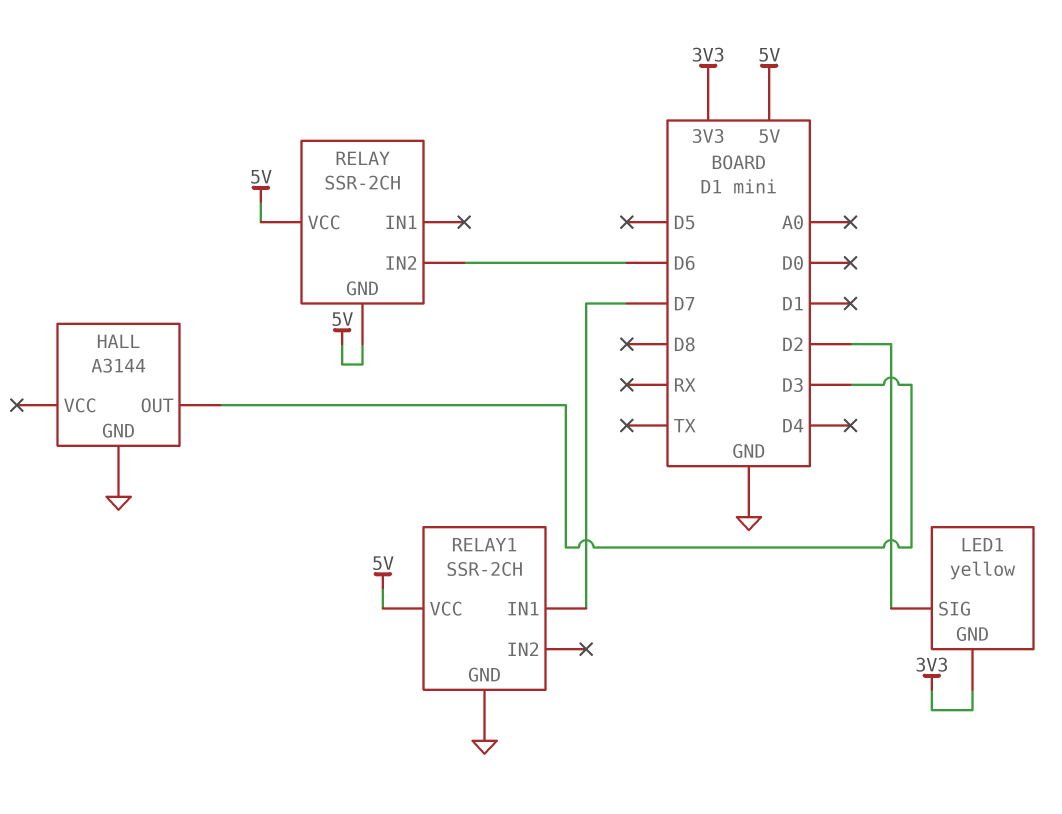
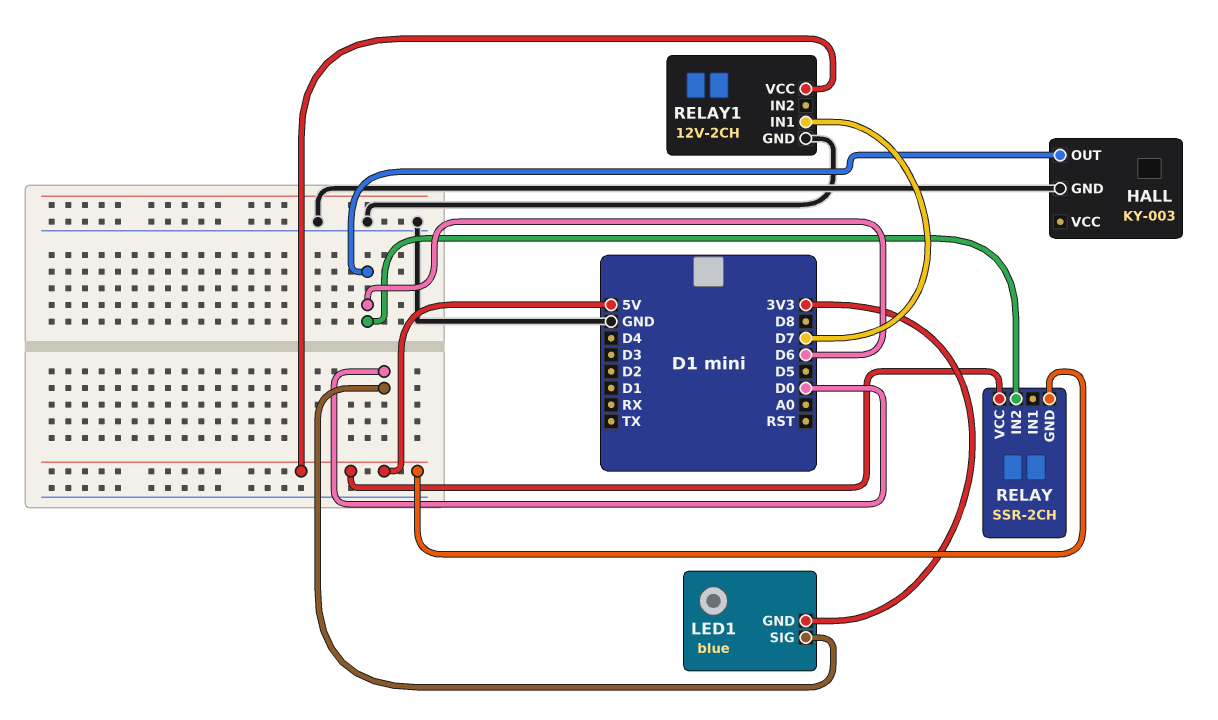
HALL: A3144 -> KY-003
HALL pin OUT: D3 -> D6
LED1: yellow -> blue
LED1 pin SIG: D2 -> D0
RELAY1: SSR-2CH -> 12V-2CH

